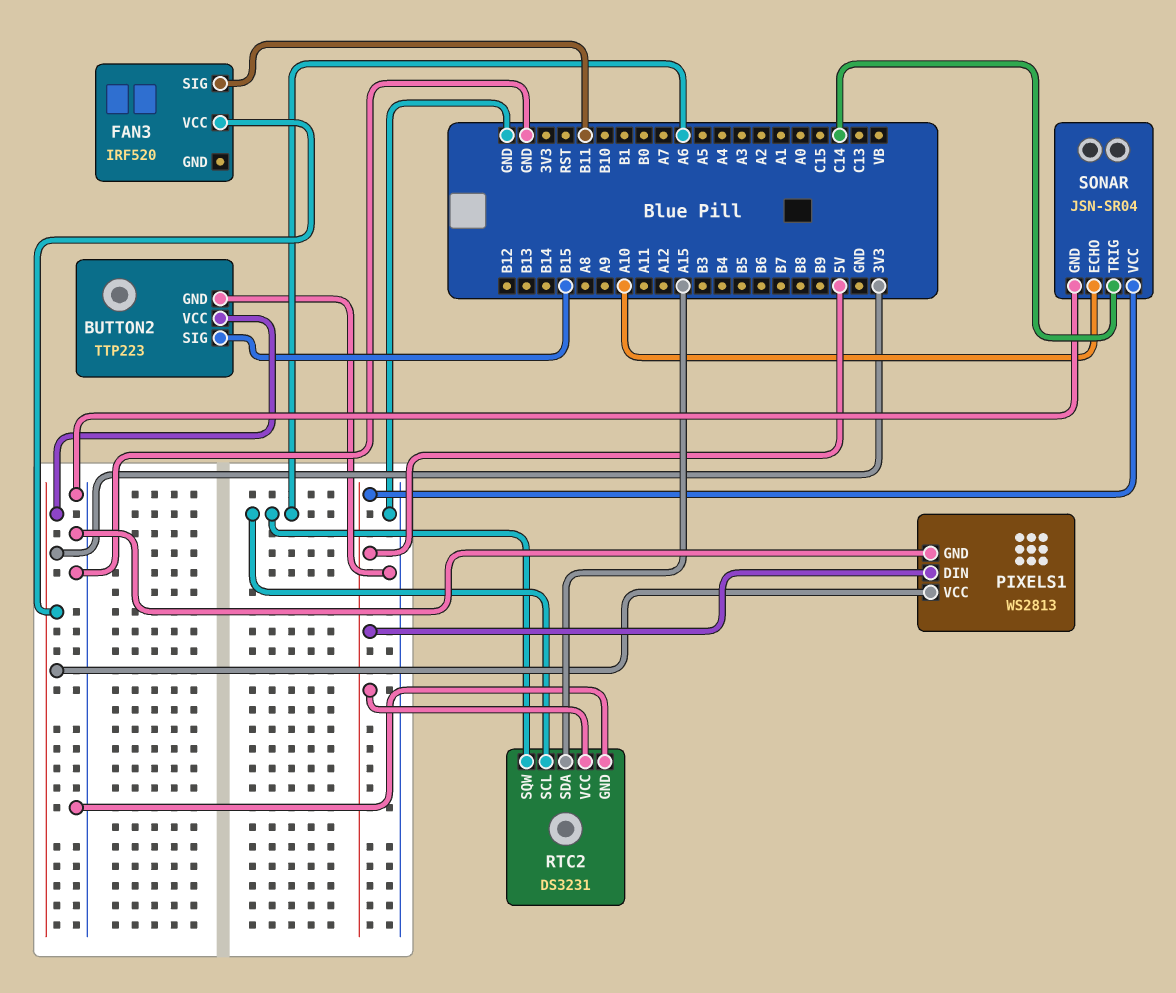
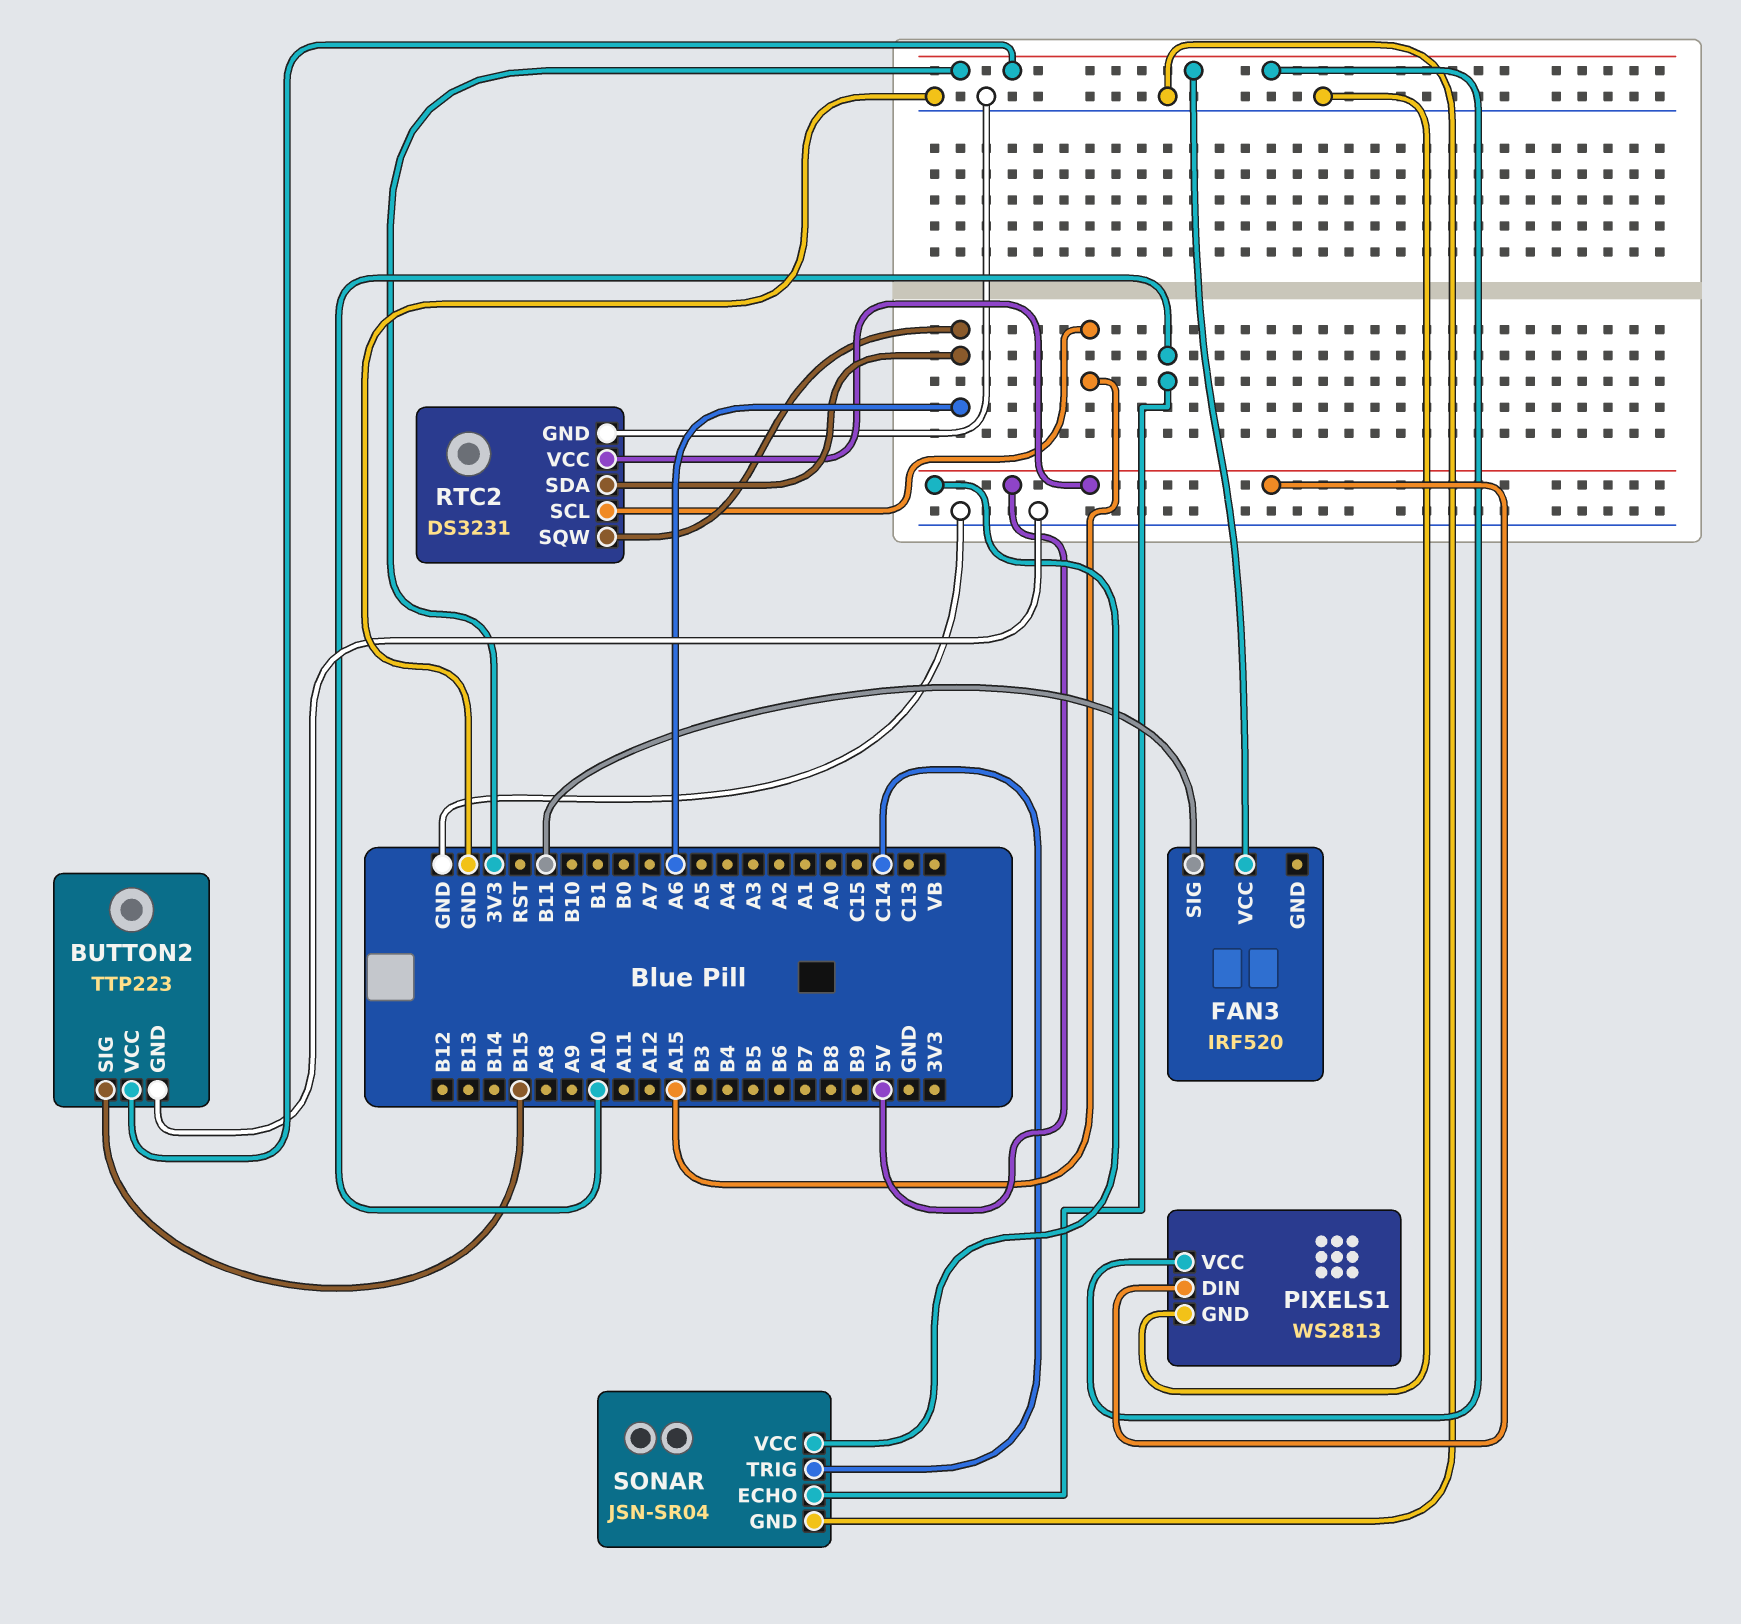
RTC2 pin SCL: A6 -> A15
RTC2 pin SDA: A15 -> A6

